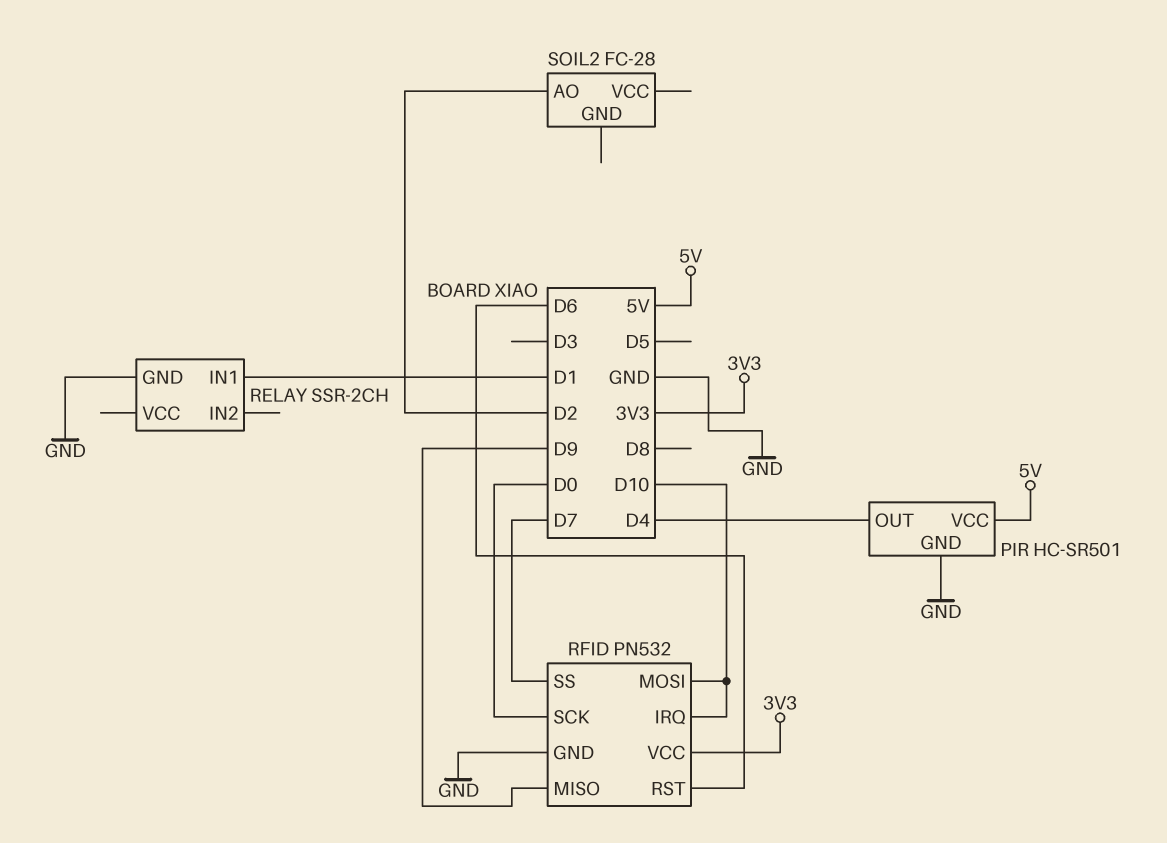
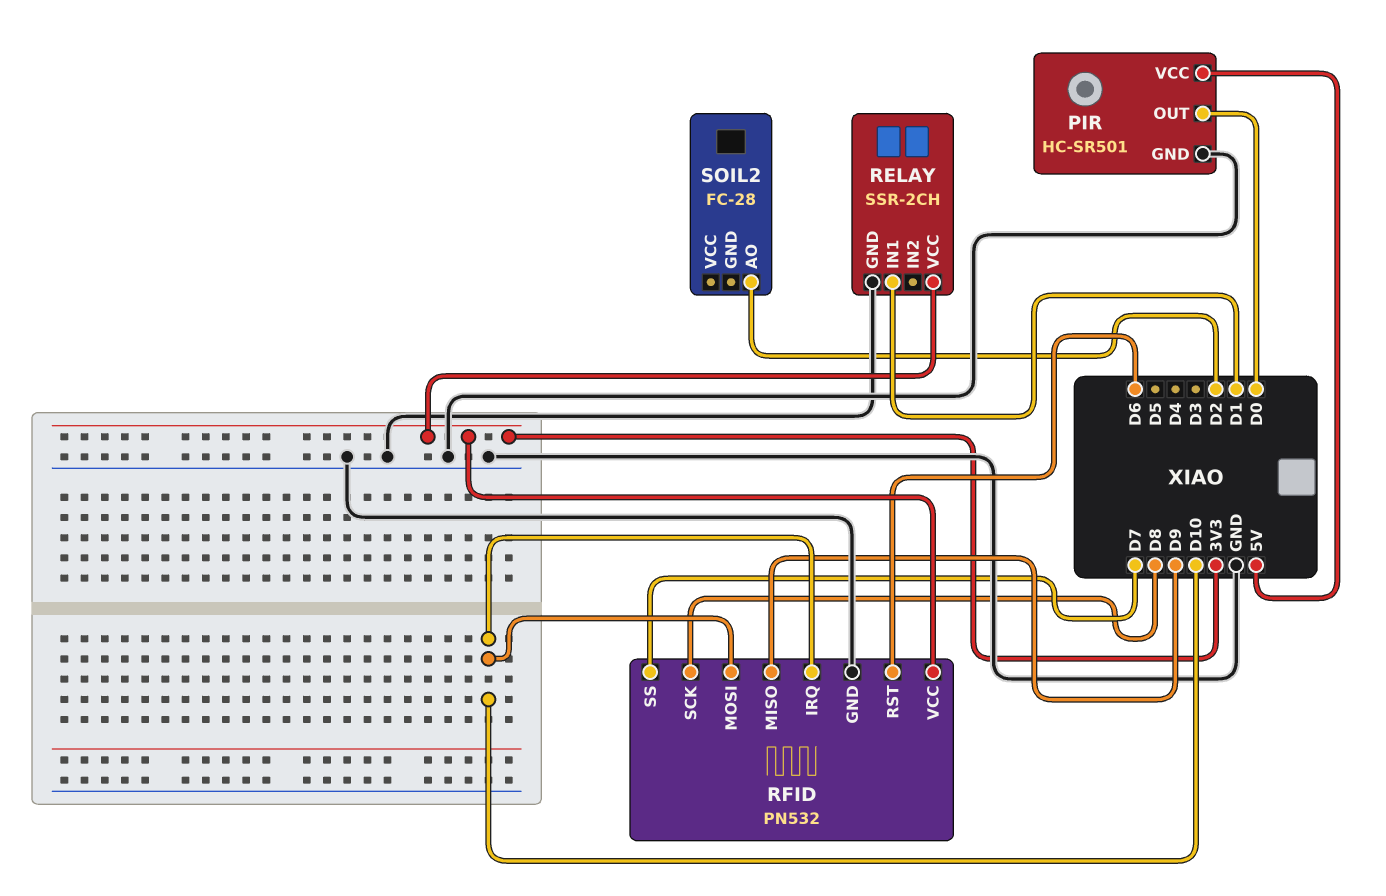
PIR pin OUT: D4 -> D0
RELAY pin VCC: none -> 3V3
RFID pin SCK: D0 -> D8

